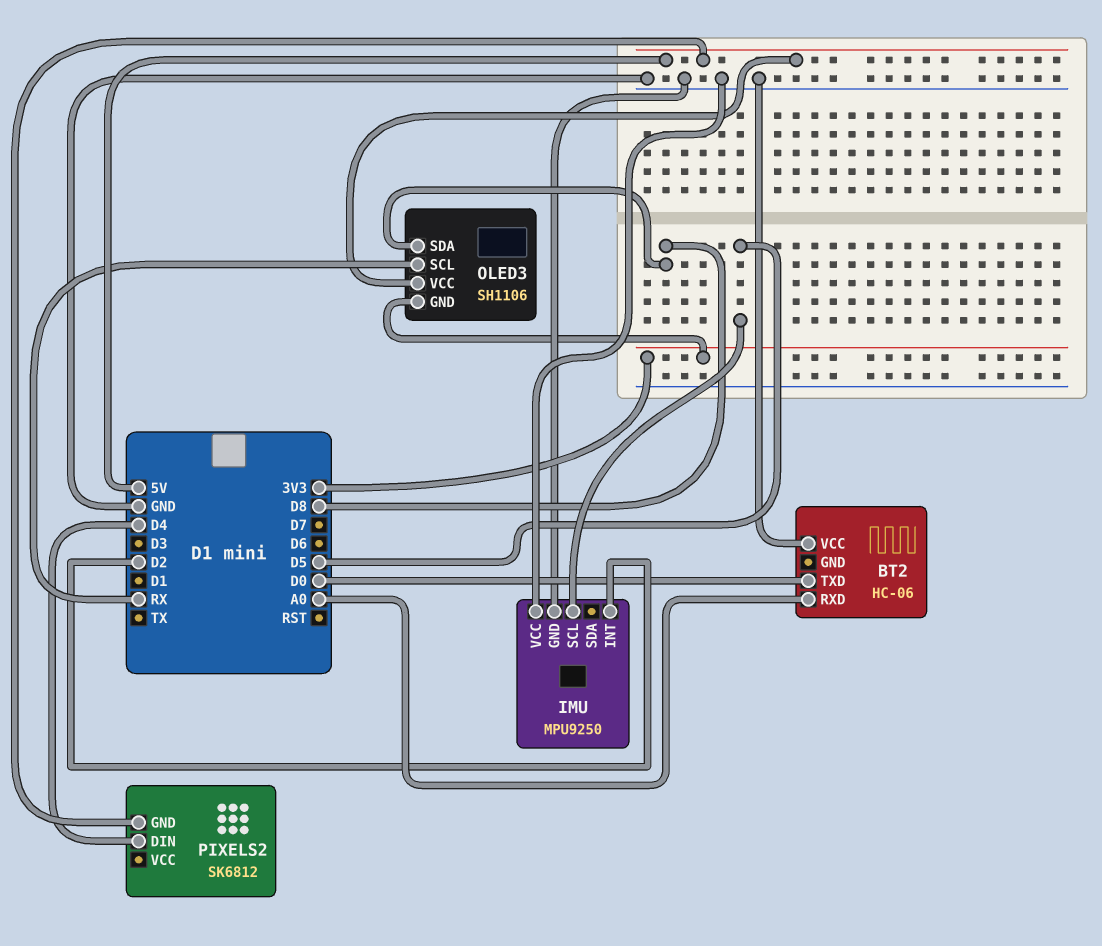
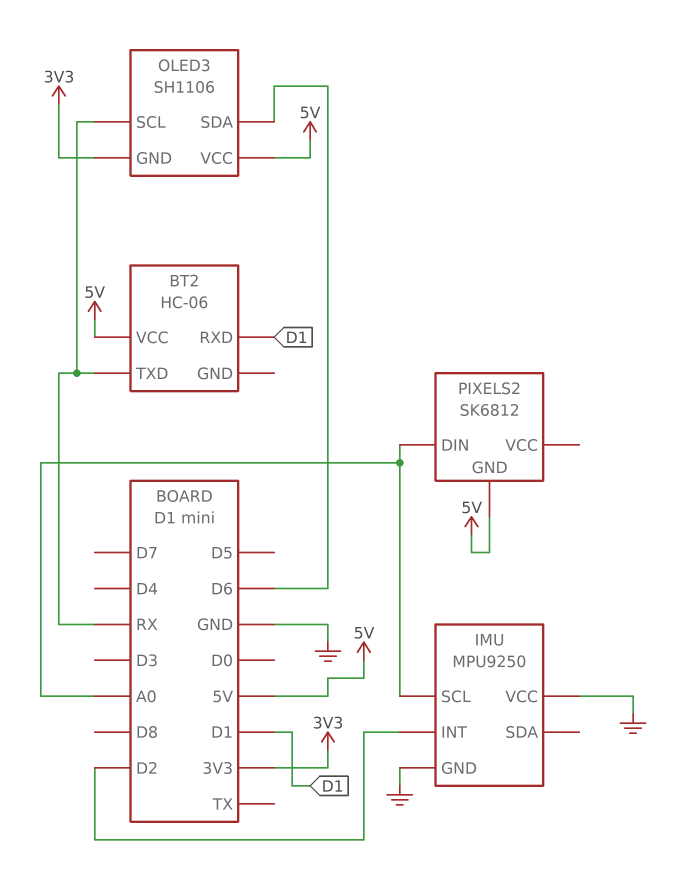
BT2 pin RXD: A0 -> D1
BT2 pin TXD: D0 -> RX
BT2 pin VCC: GND -> 5V
IMU pin SCL: D5 -> A0
OLED3 pin SDA: D8 -> D6
PIXELS2 pin DIN: D4 -> A0

